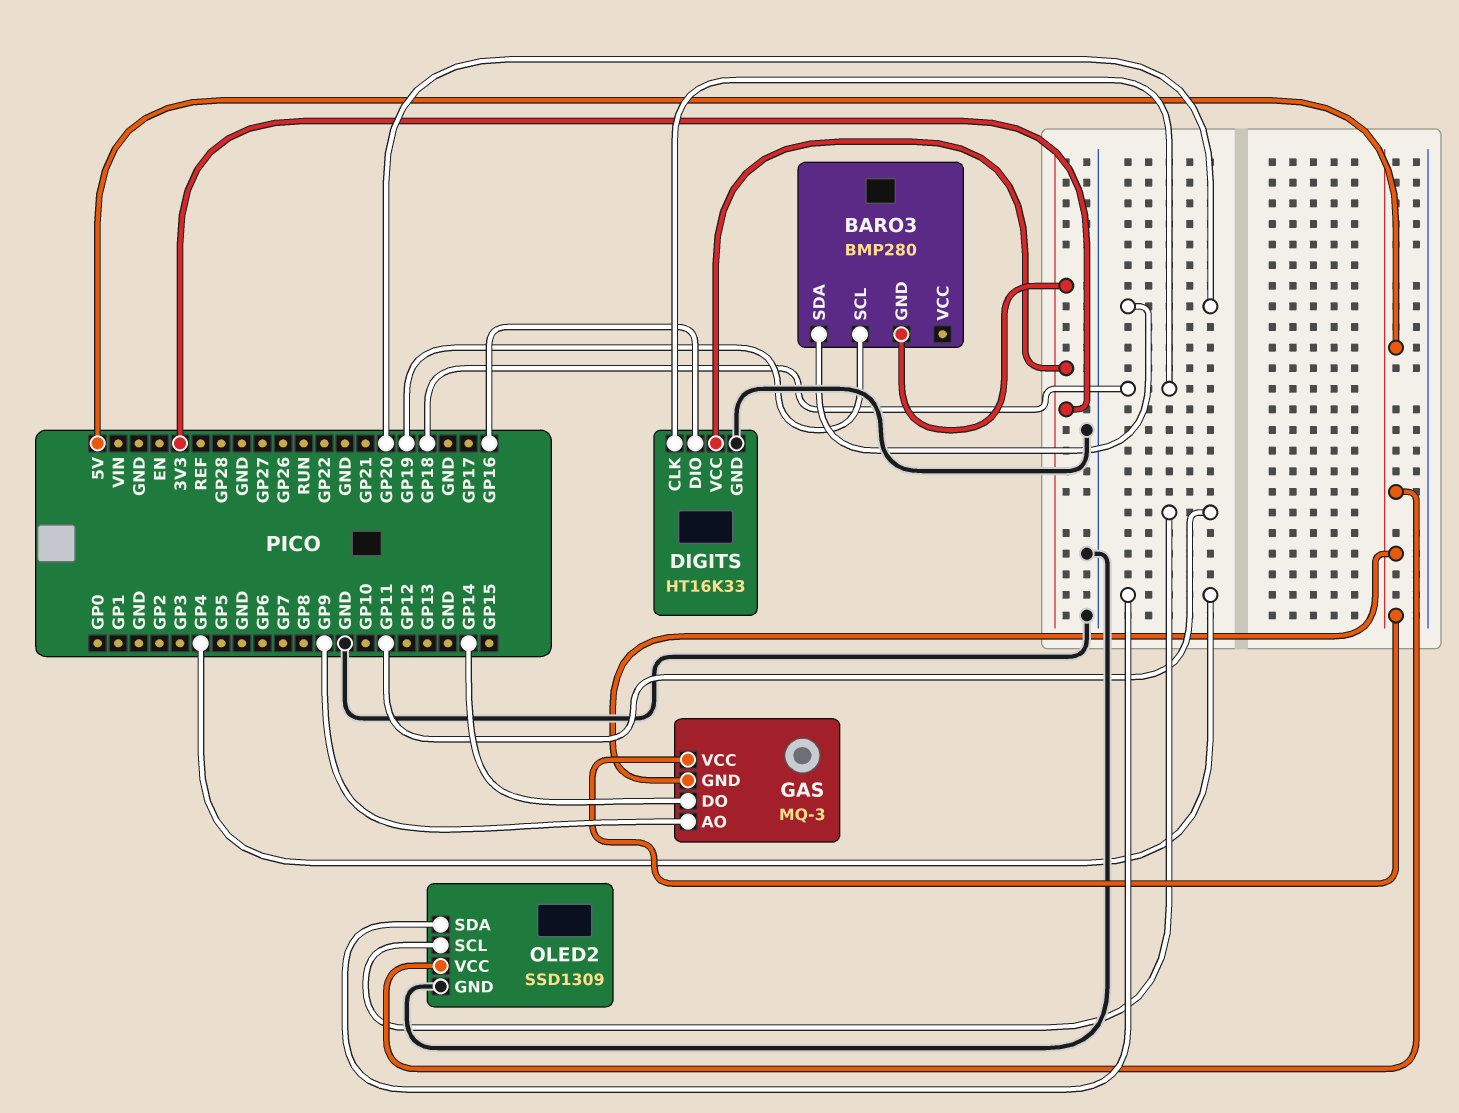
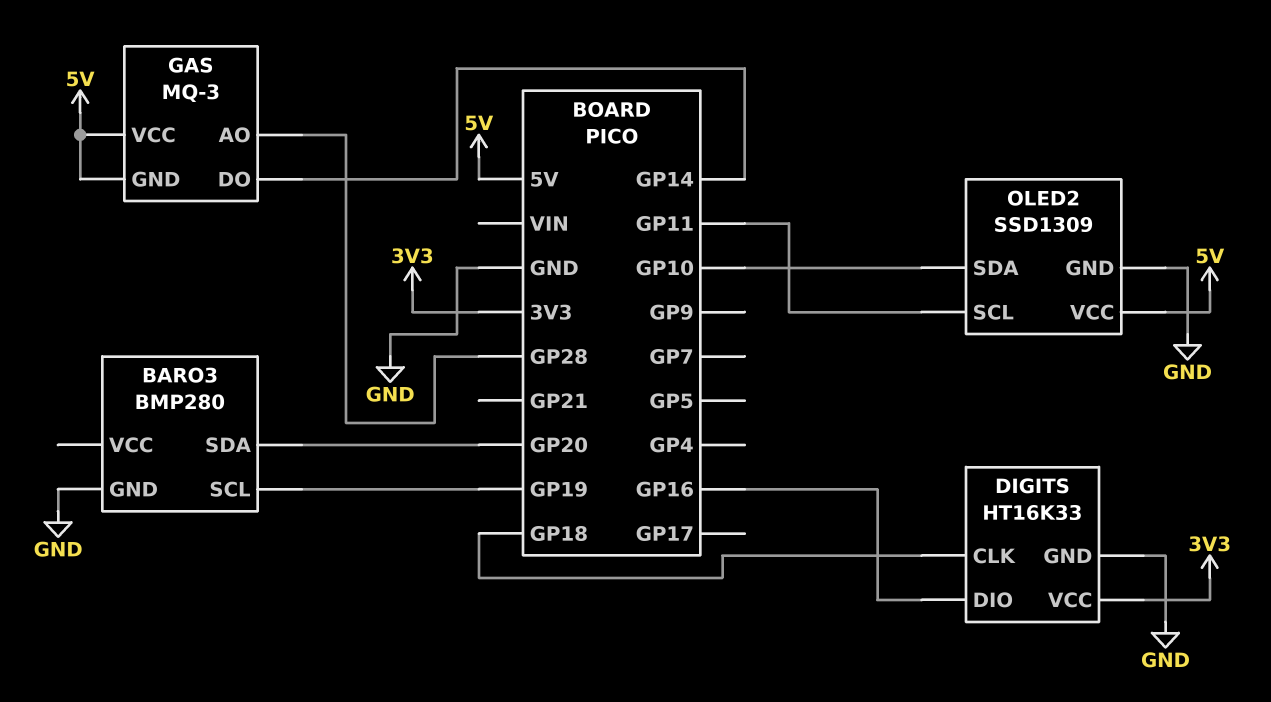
BARO3 pin GND: 3V3 -> GND
GAS pin AO: GP9 -> GP28
OLED2 pin SDA: GP4 -> GP10

